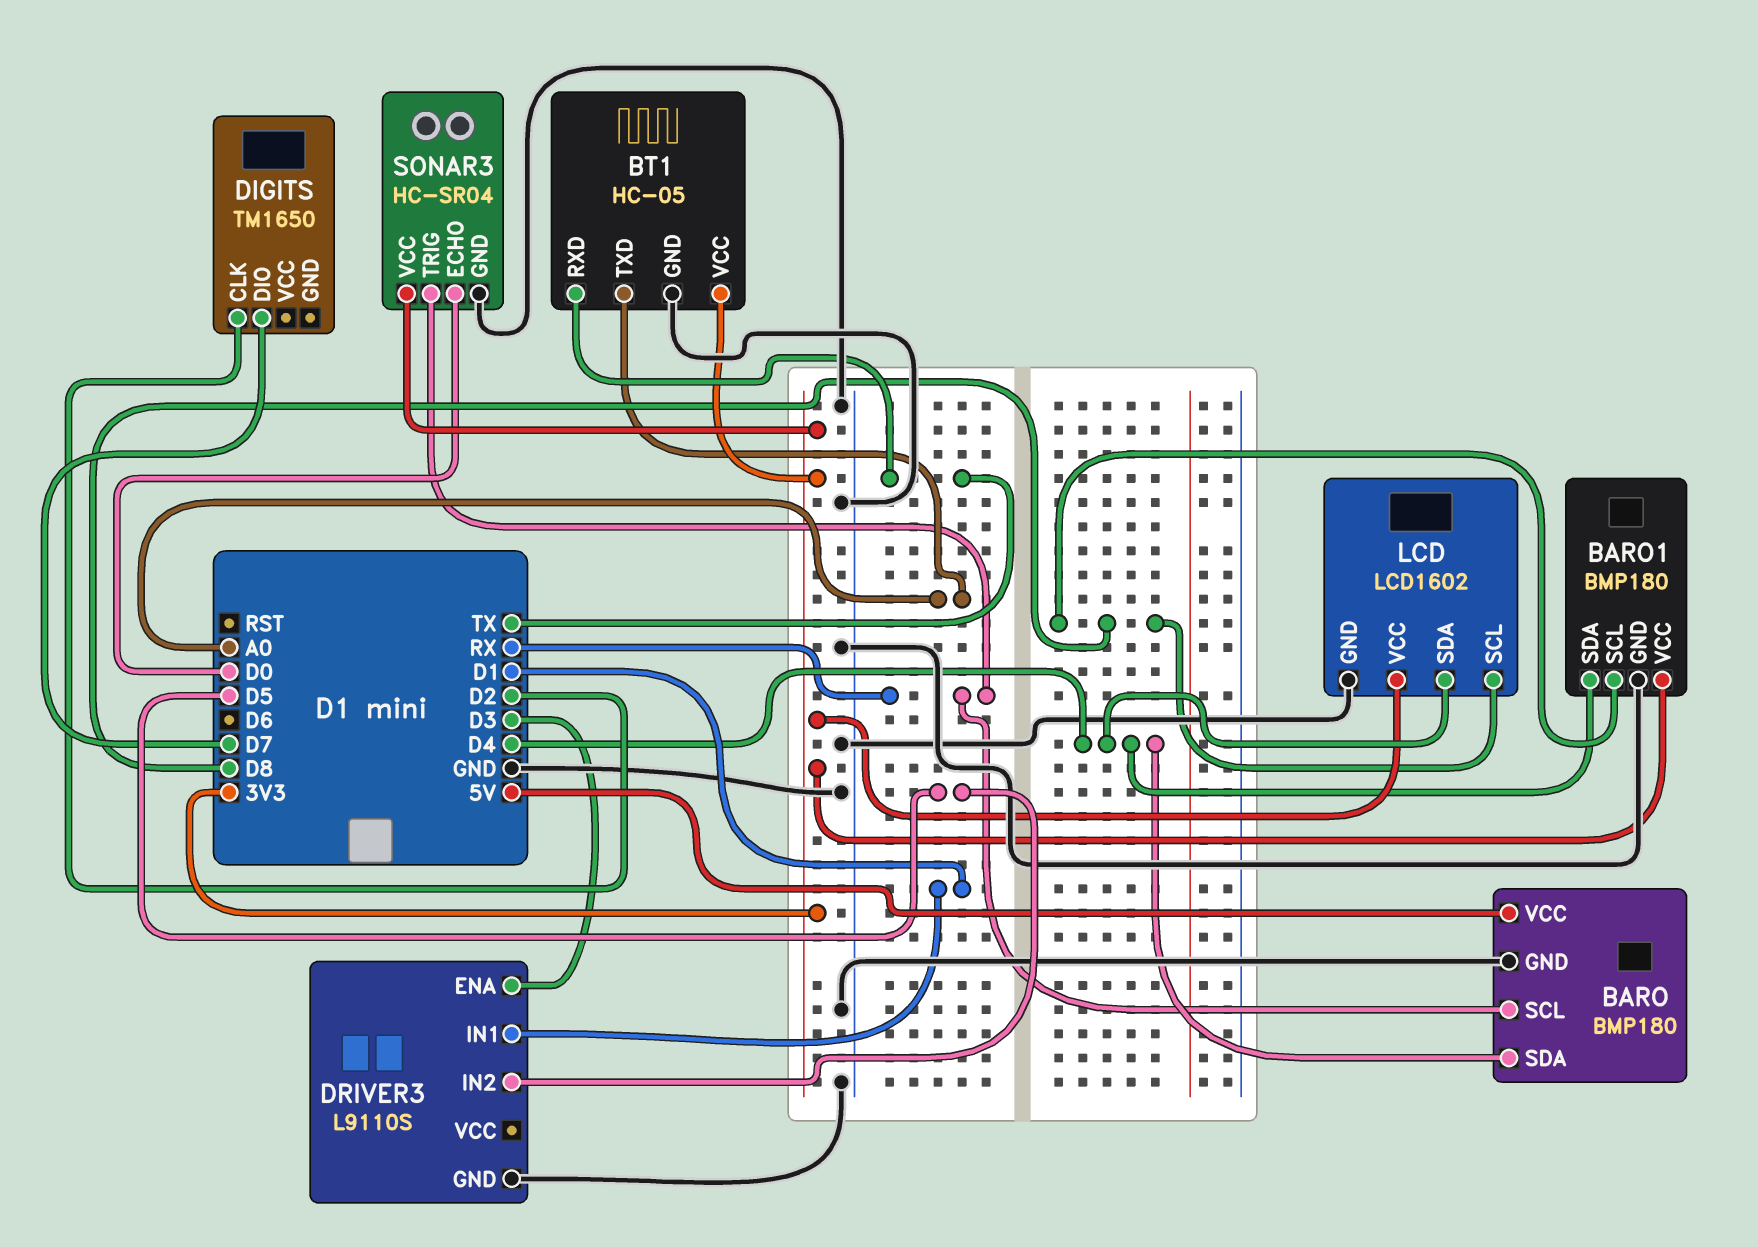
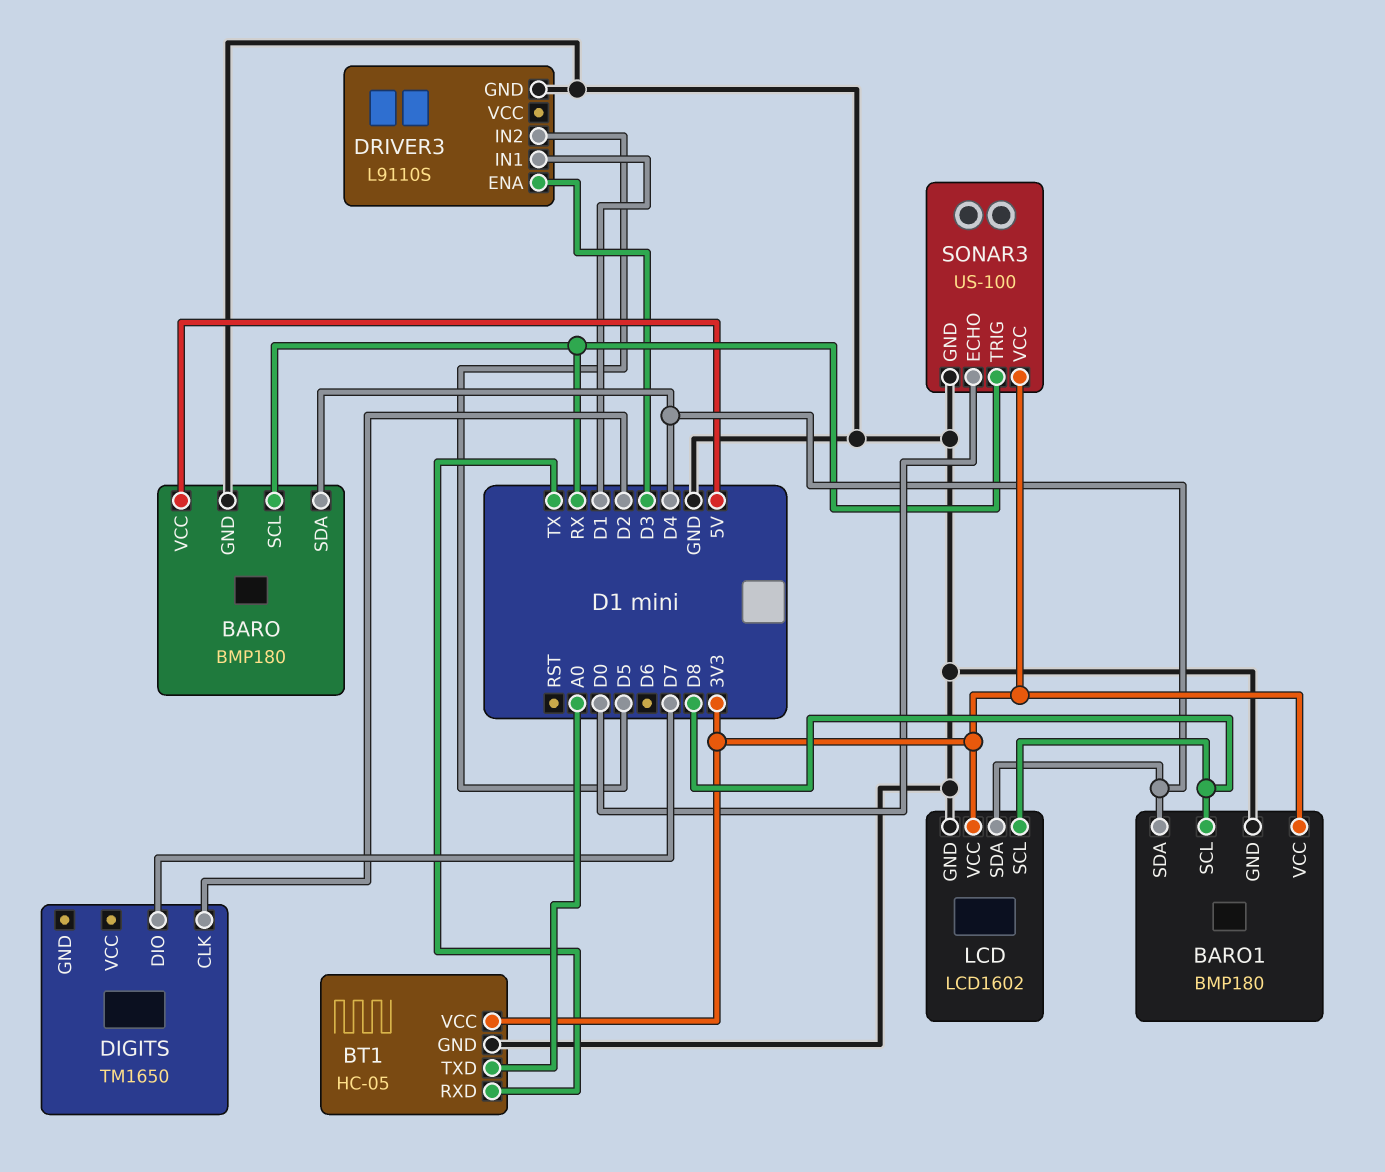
SONAR3: HC-SR04 -> US-100

